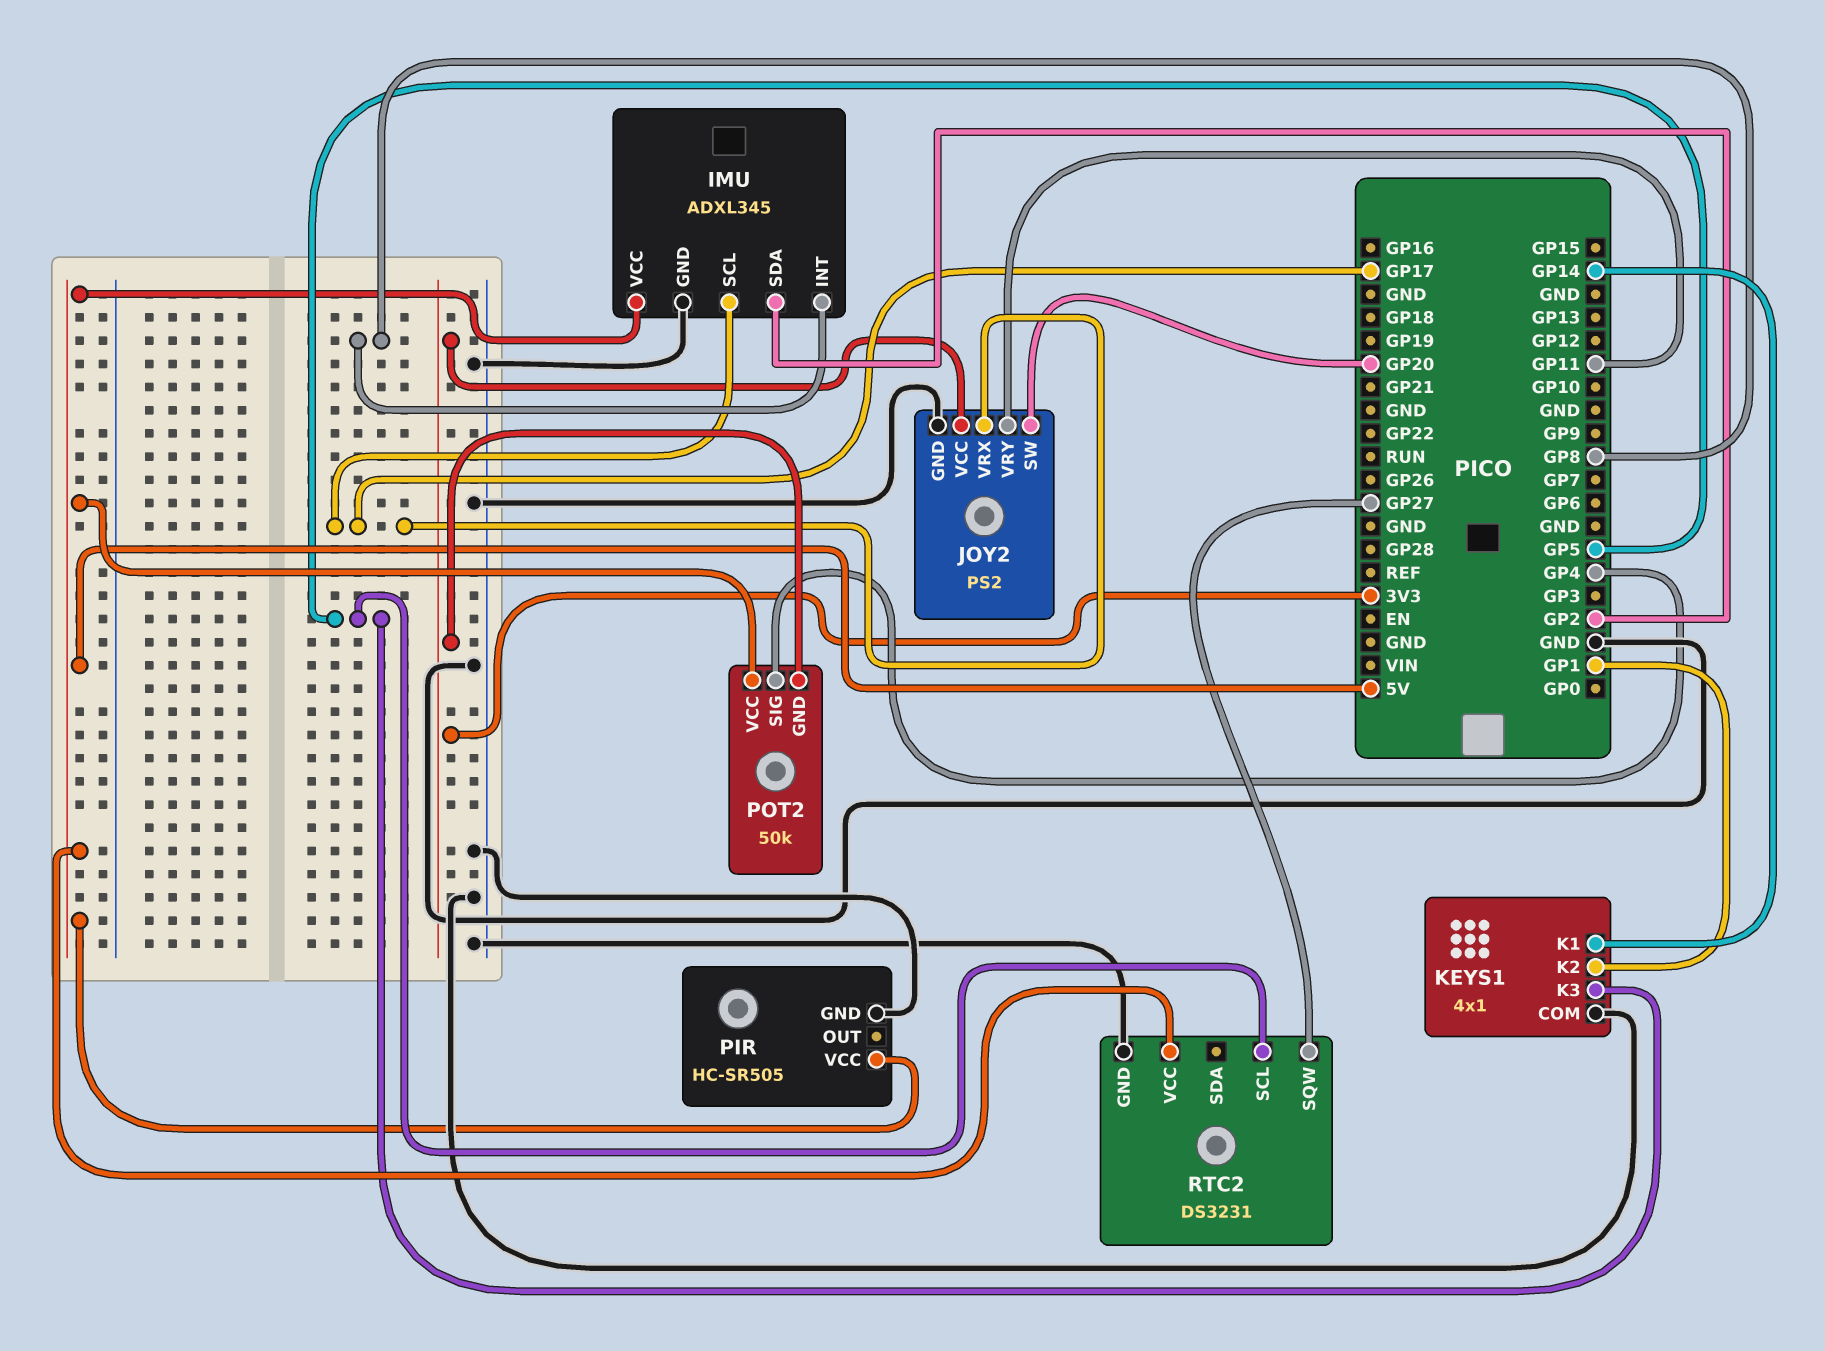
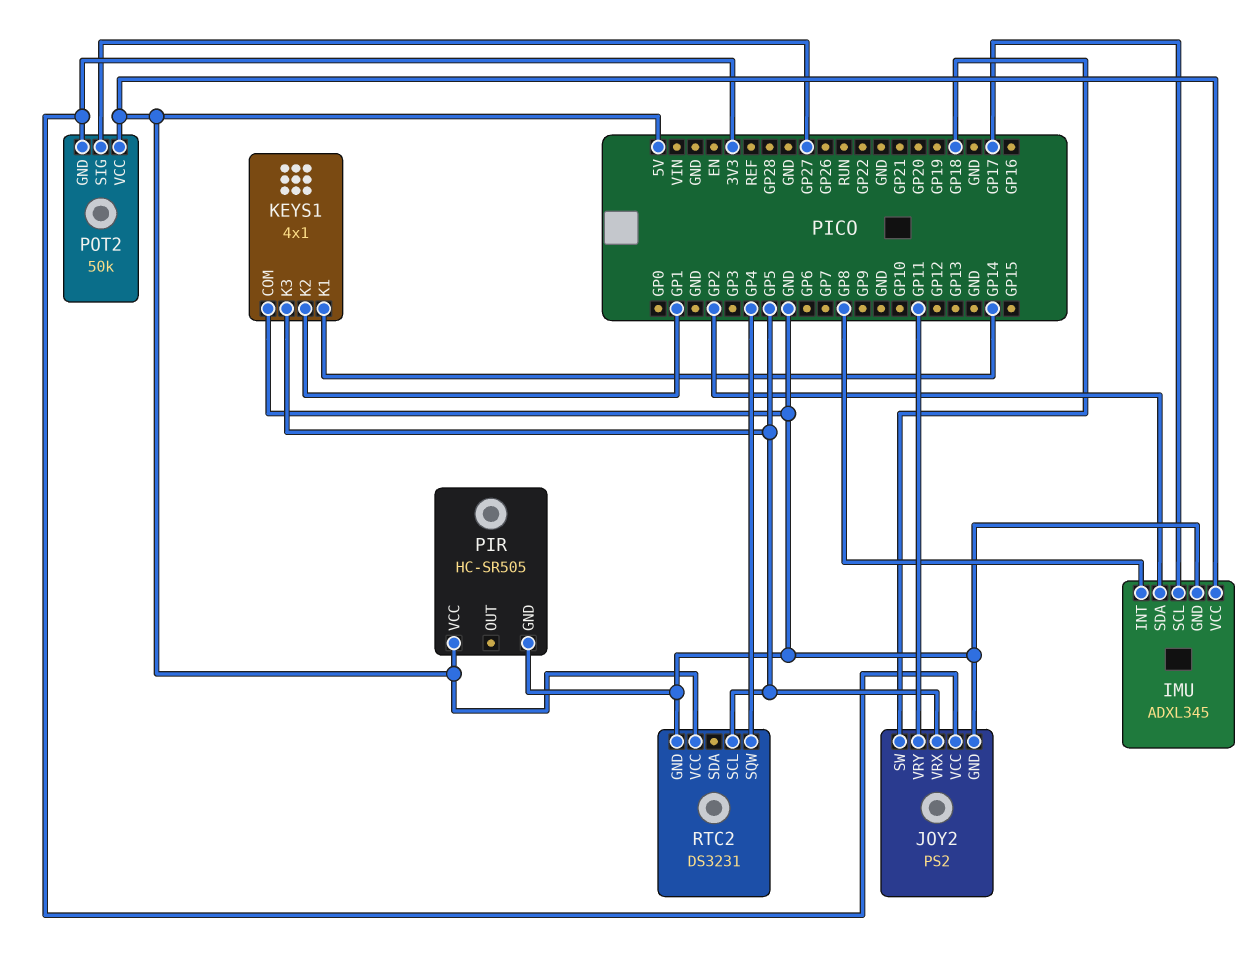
JOY2 pin SW: GP20 -> GP18
JOY2 pin VRX: GP17 -> GP5
POT2 pin SIG: GP4 -> GP27
RTC2 pin SQW: GP27 -> GP4

